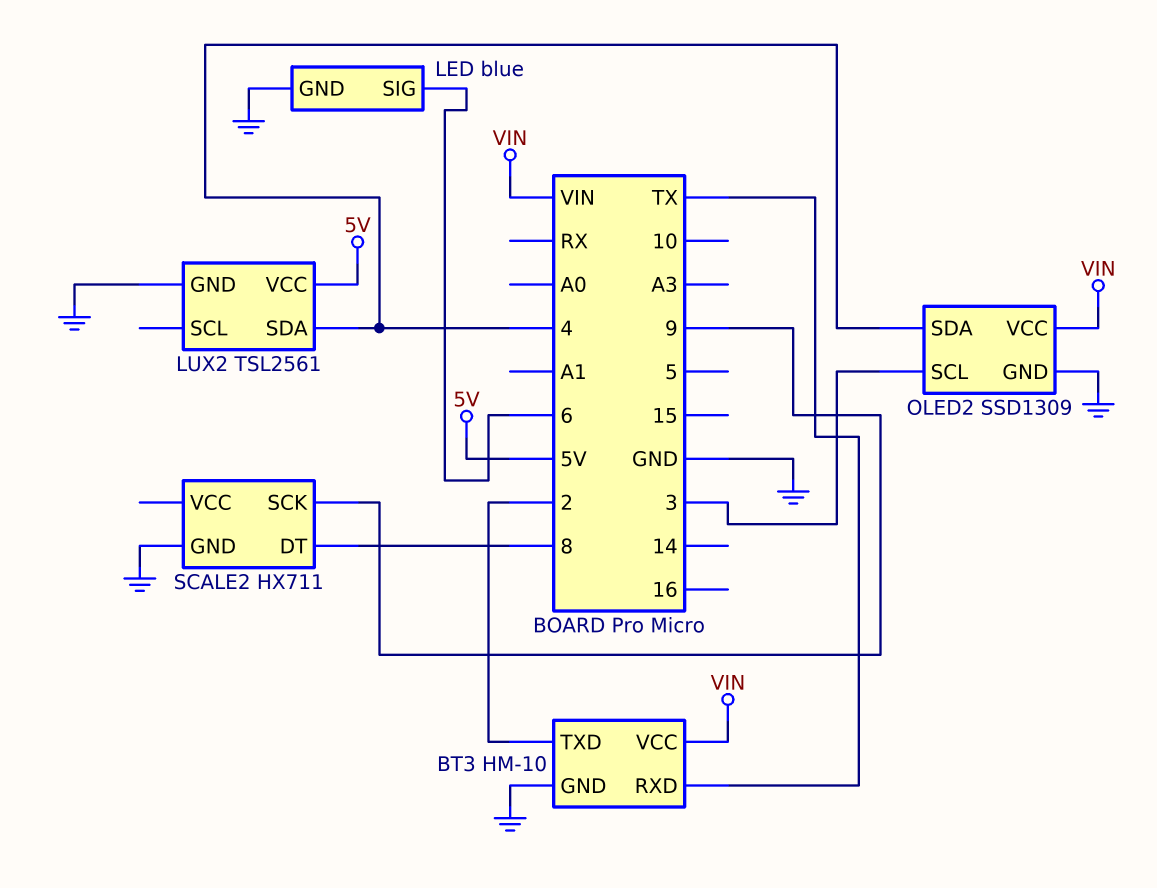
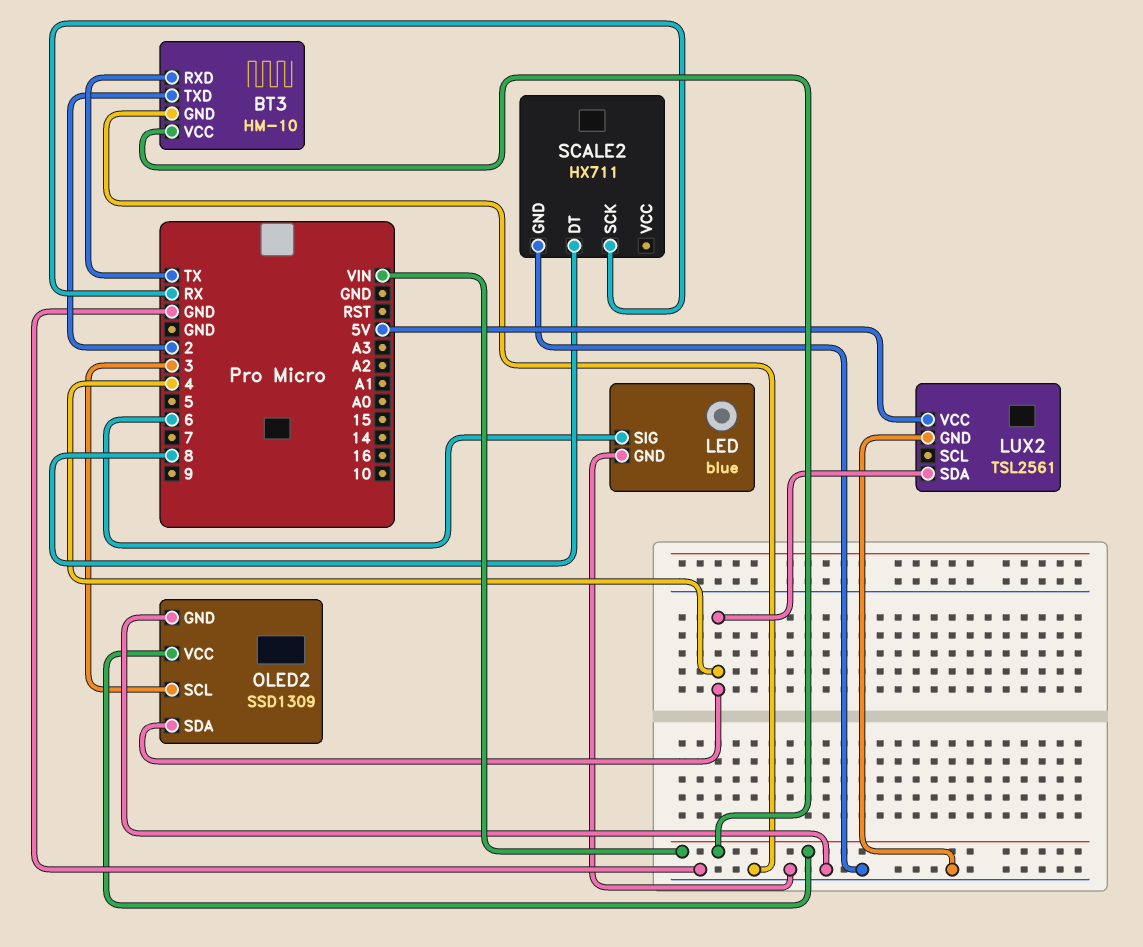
SCALE2 pin SCK: 9 -> RX

